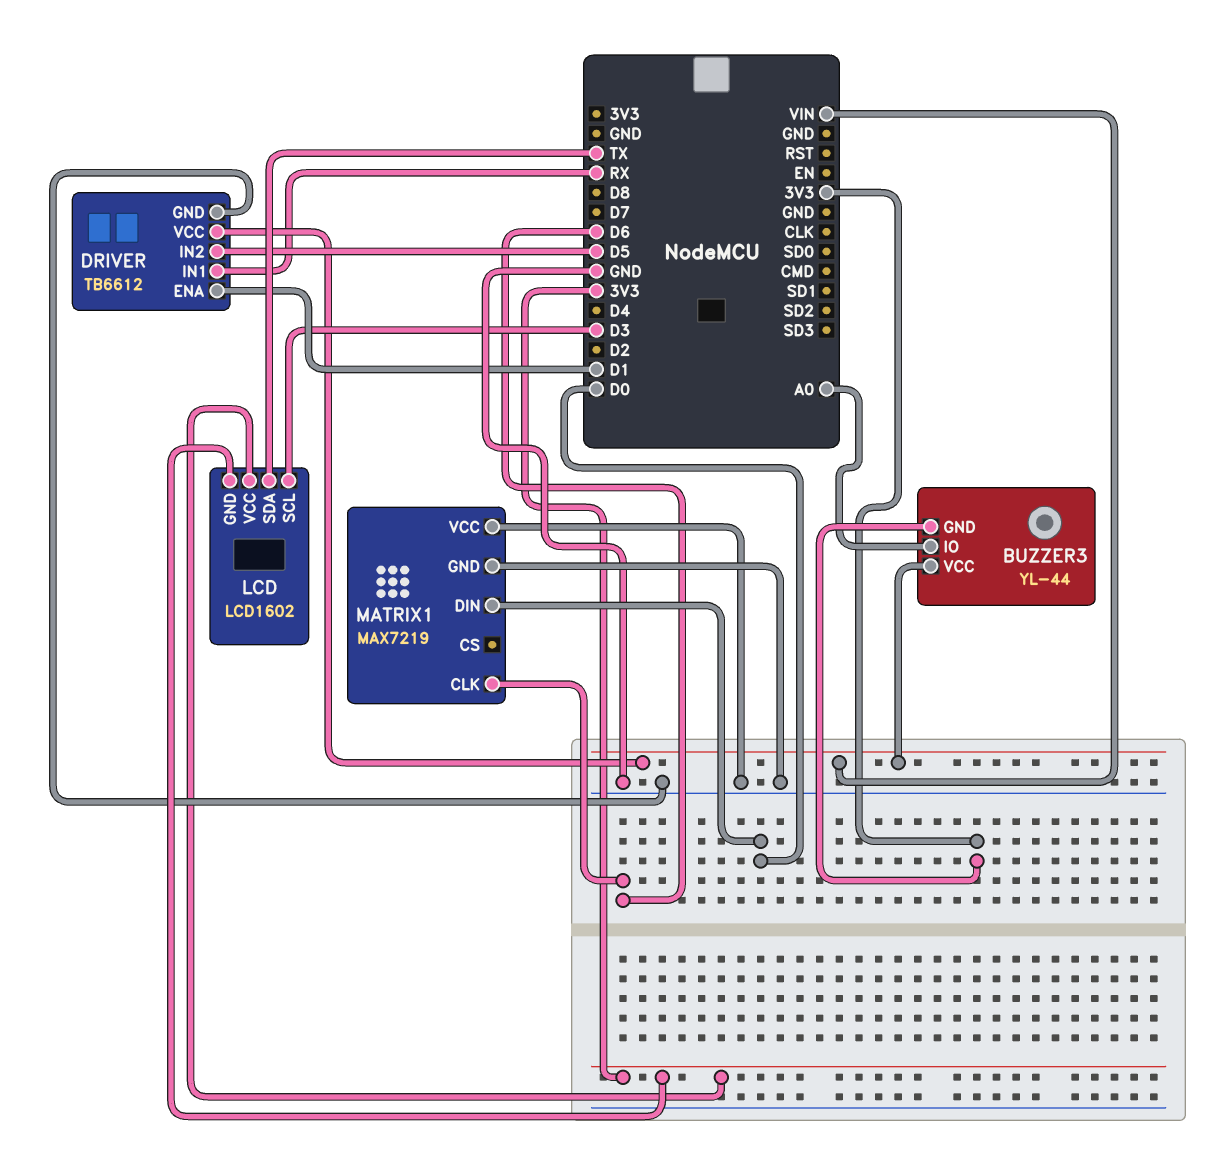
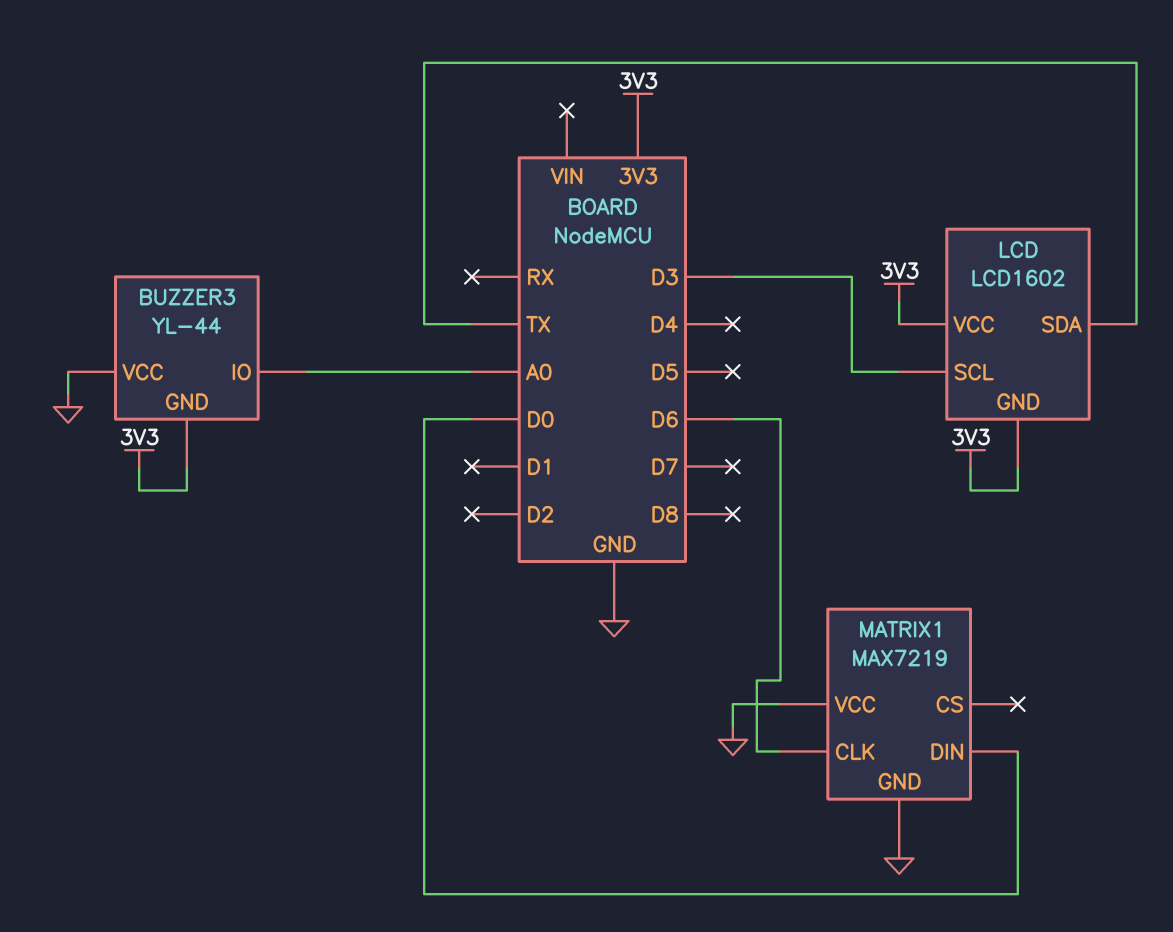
BUZZER3 pin VCC: VIN -> GND
DRIVER: TB6612 -> none
DRIVER pin ENA: D1 -> none
DRIVER pin GND: GND -> none
DRIVER pin IN1: RX -> none
DRIVER pin IN2: D5 -> none
DRIVER pin VCC: VIN -> none

